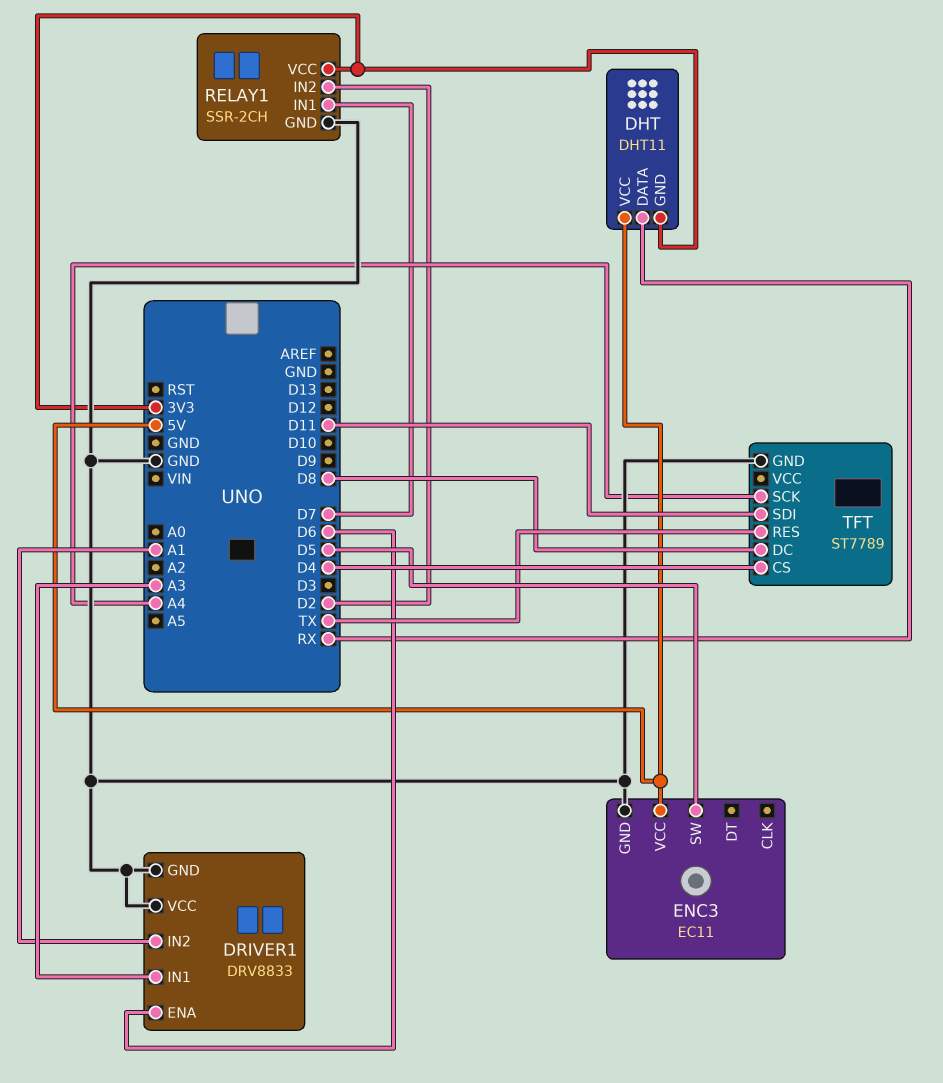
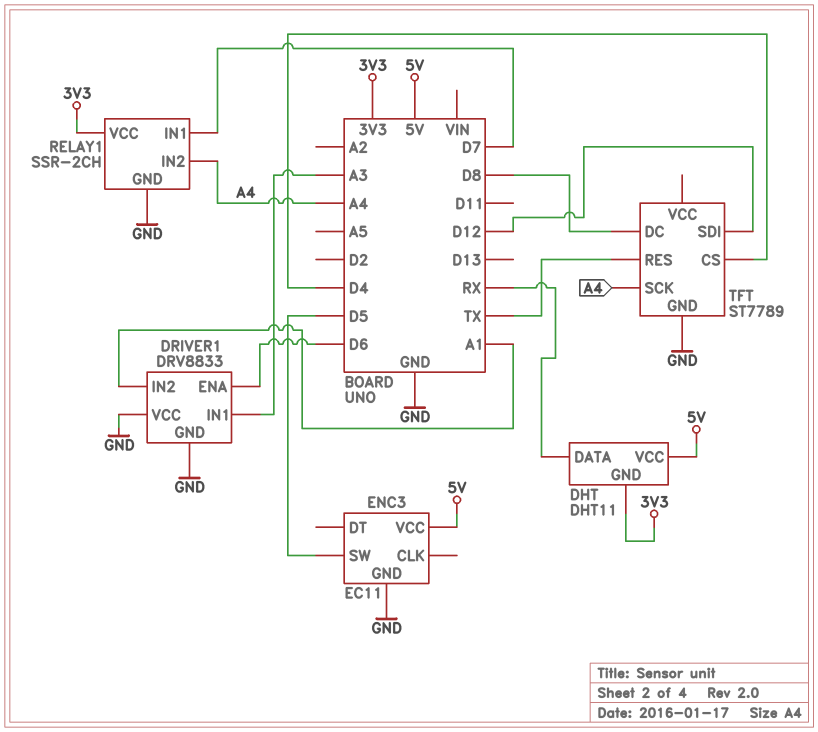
RELAY1 pin IN2: D2 -> A4
TFT pin SDI: D11 -> D12

